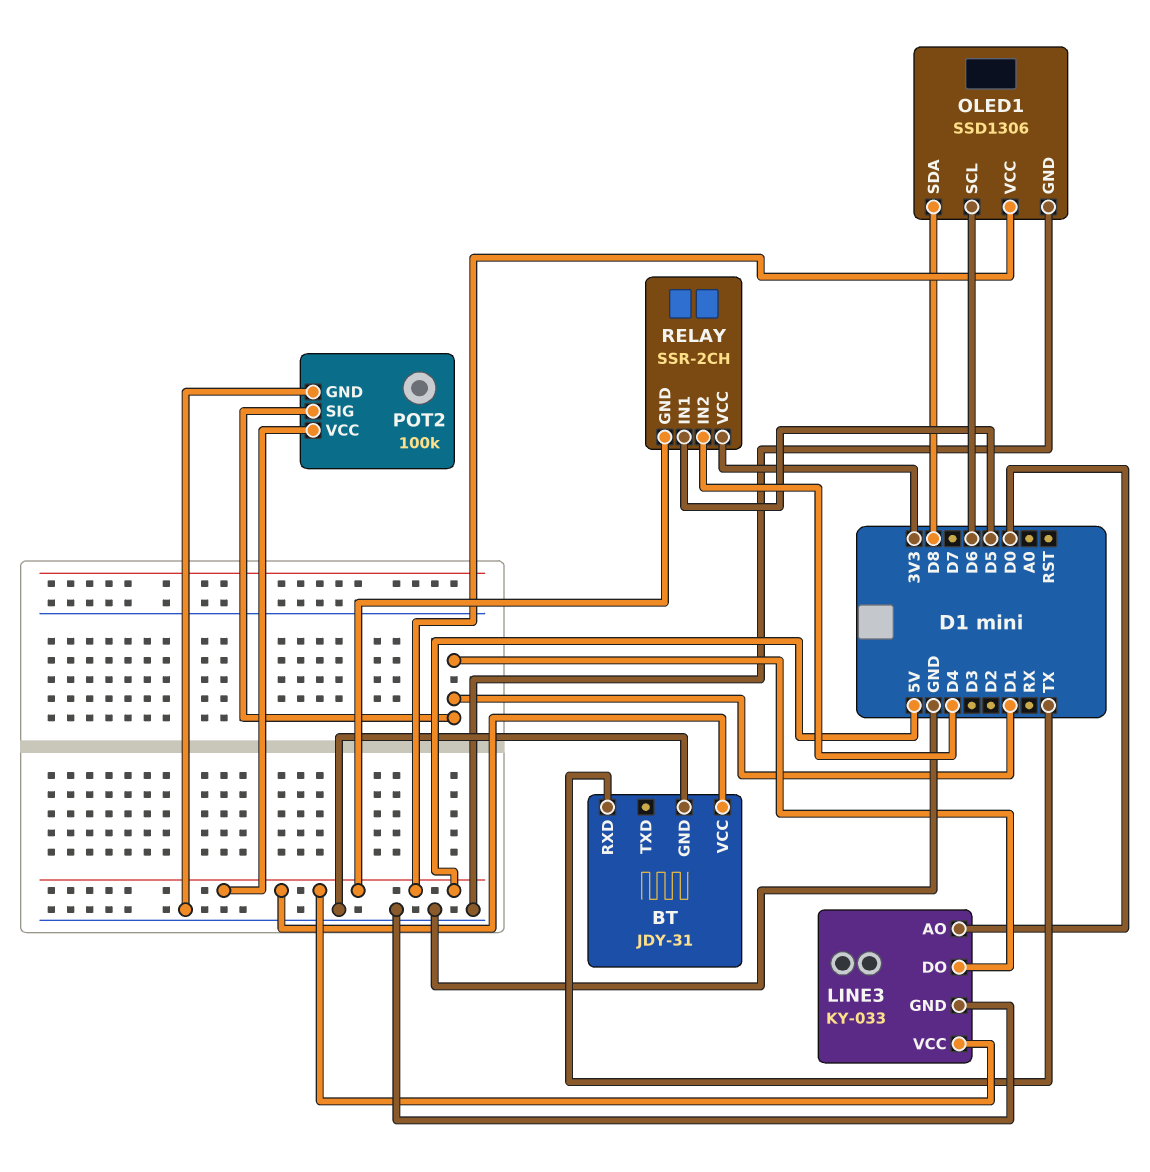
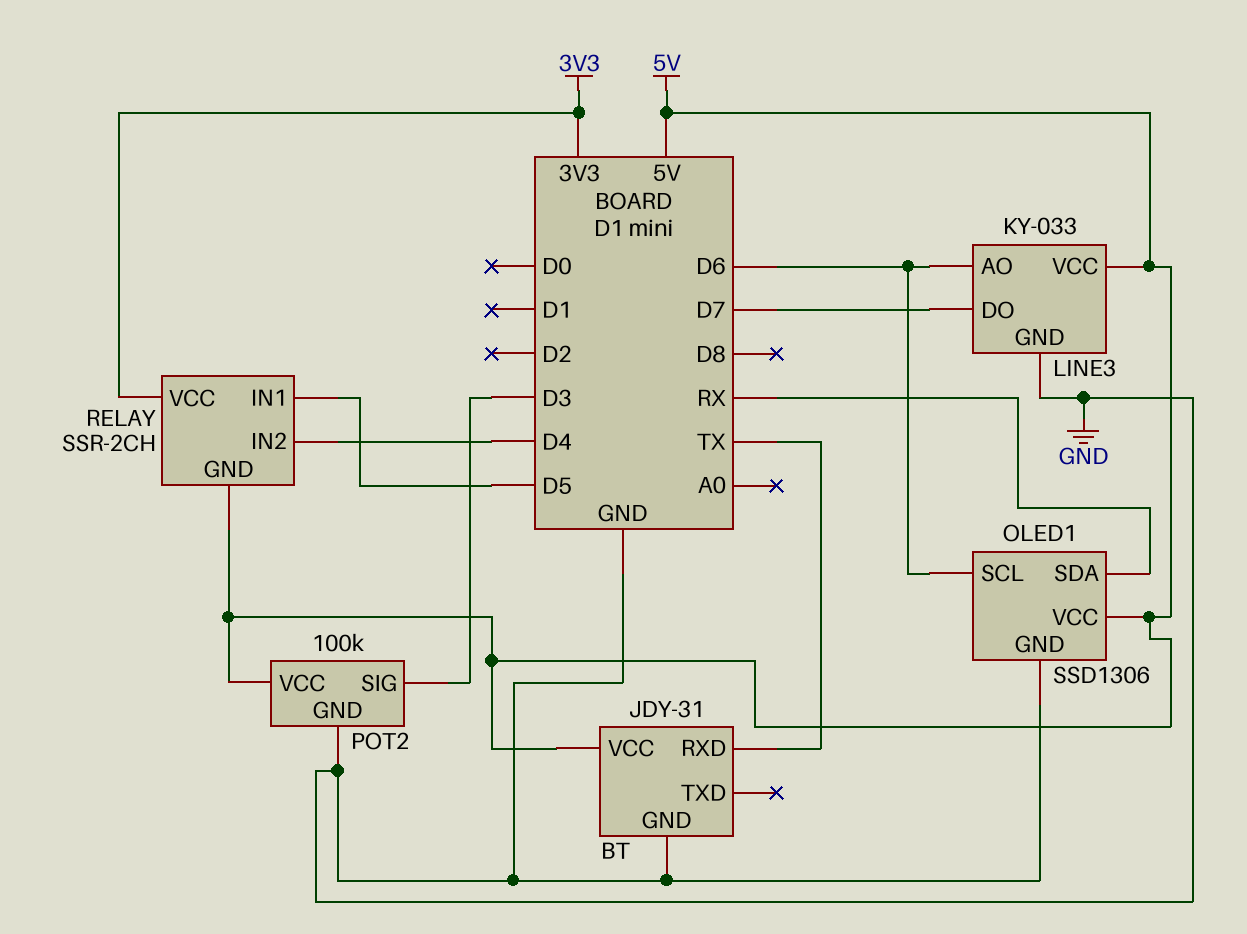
LINE3 pin AO: D0 -> D6
LINE3 pin DO: D1 -> D7
OLED1 pin SDA: D8 -> RX
POT2 pin SIG: D1 -> D3

